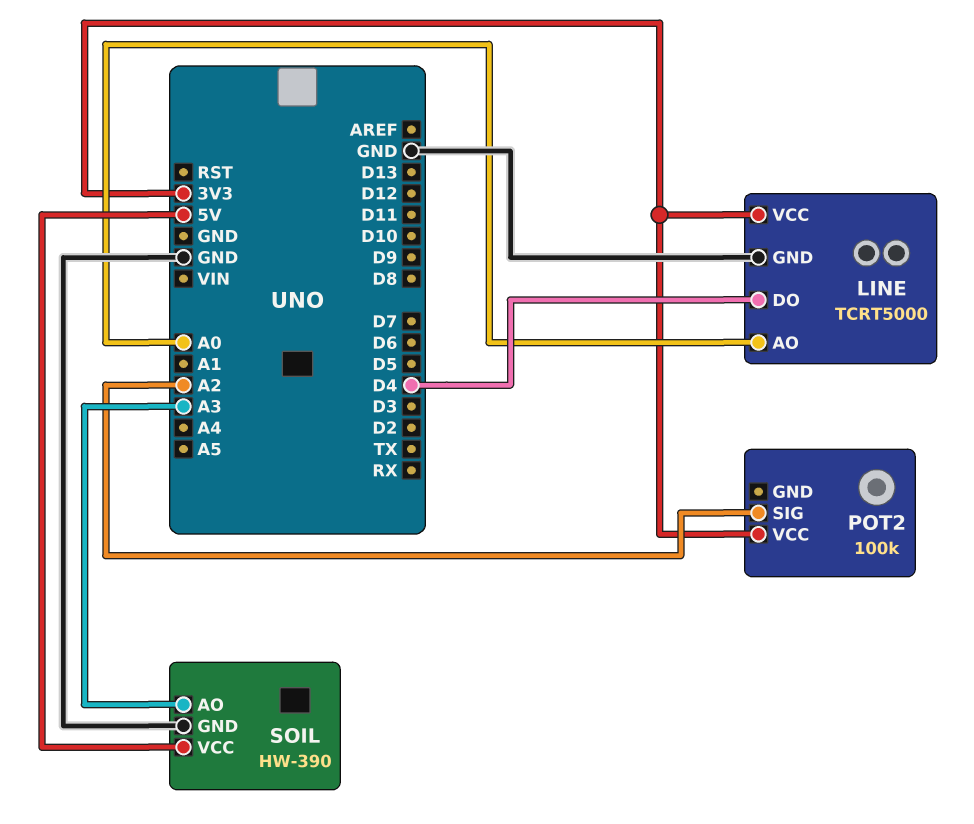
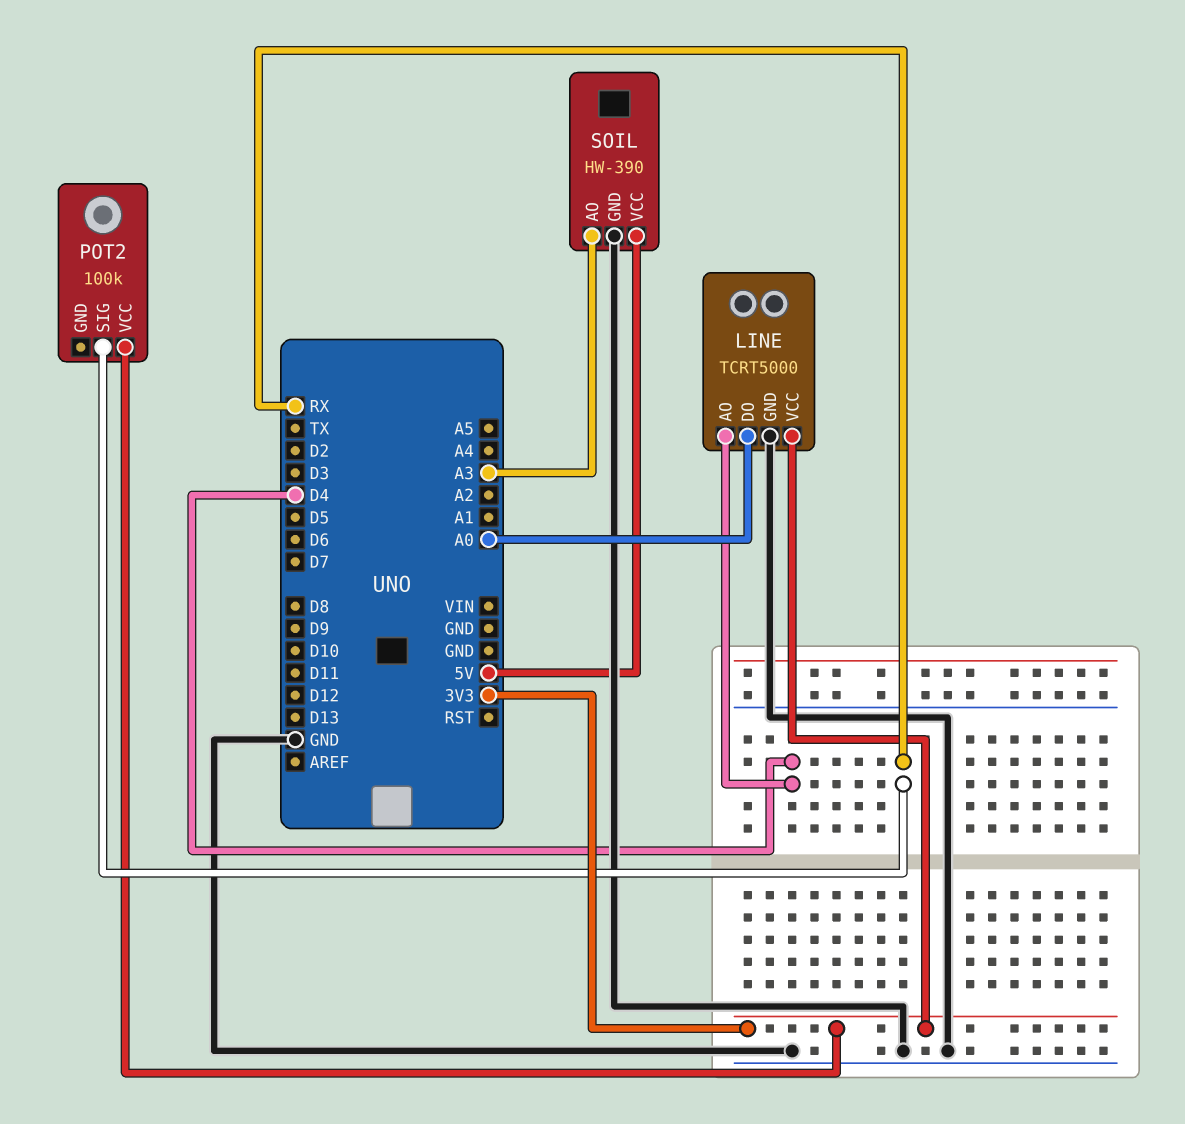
LINE pin AO: A0 -> D4
LINE pin DO: D4 -> A0
POT2 pin SIG: A2 -> RX

